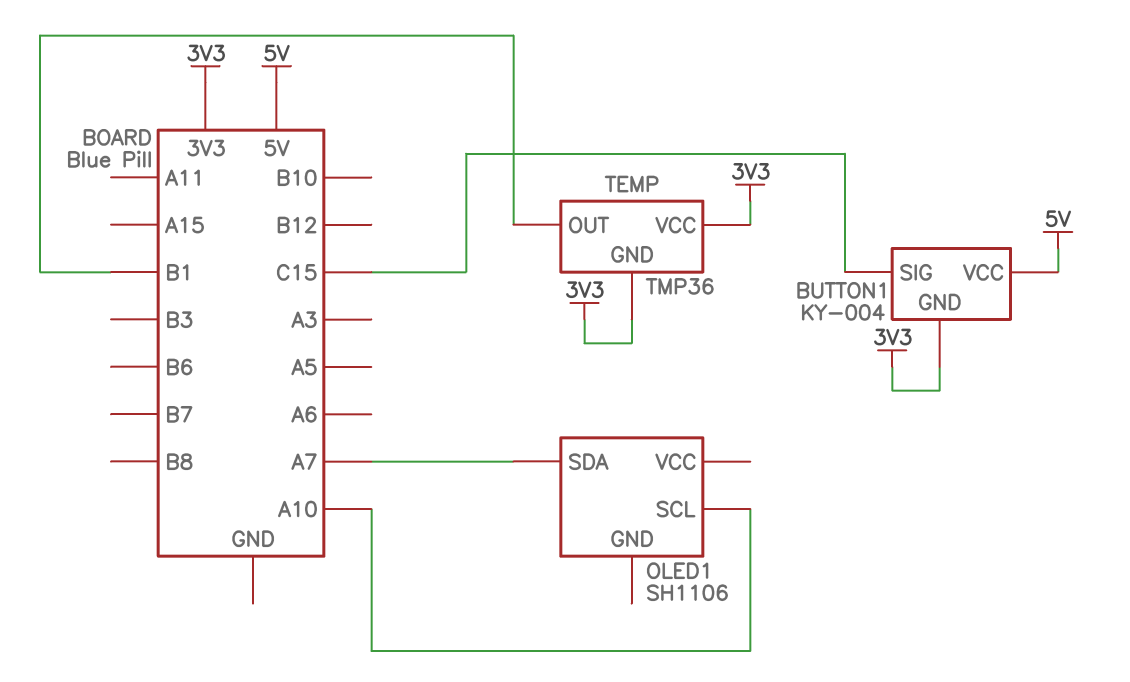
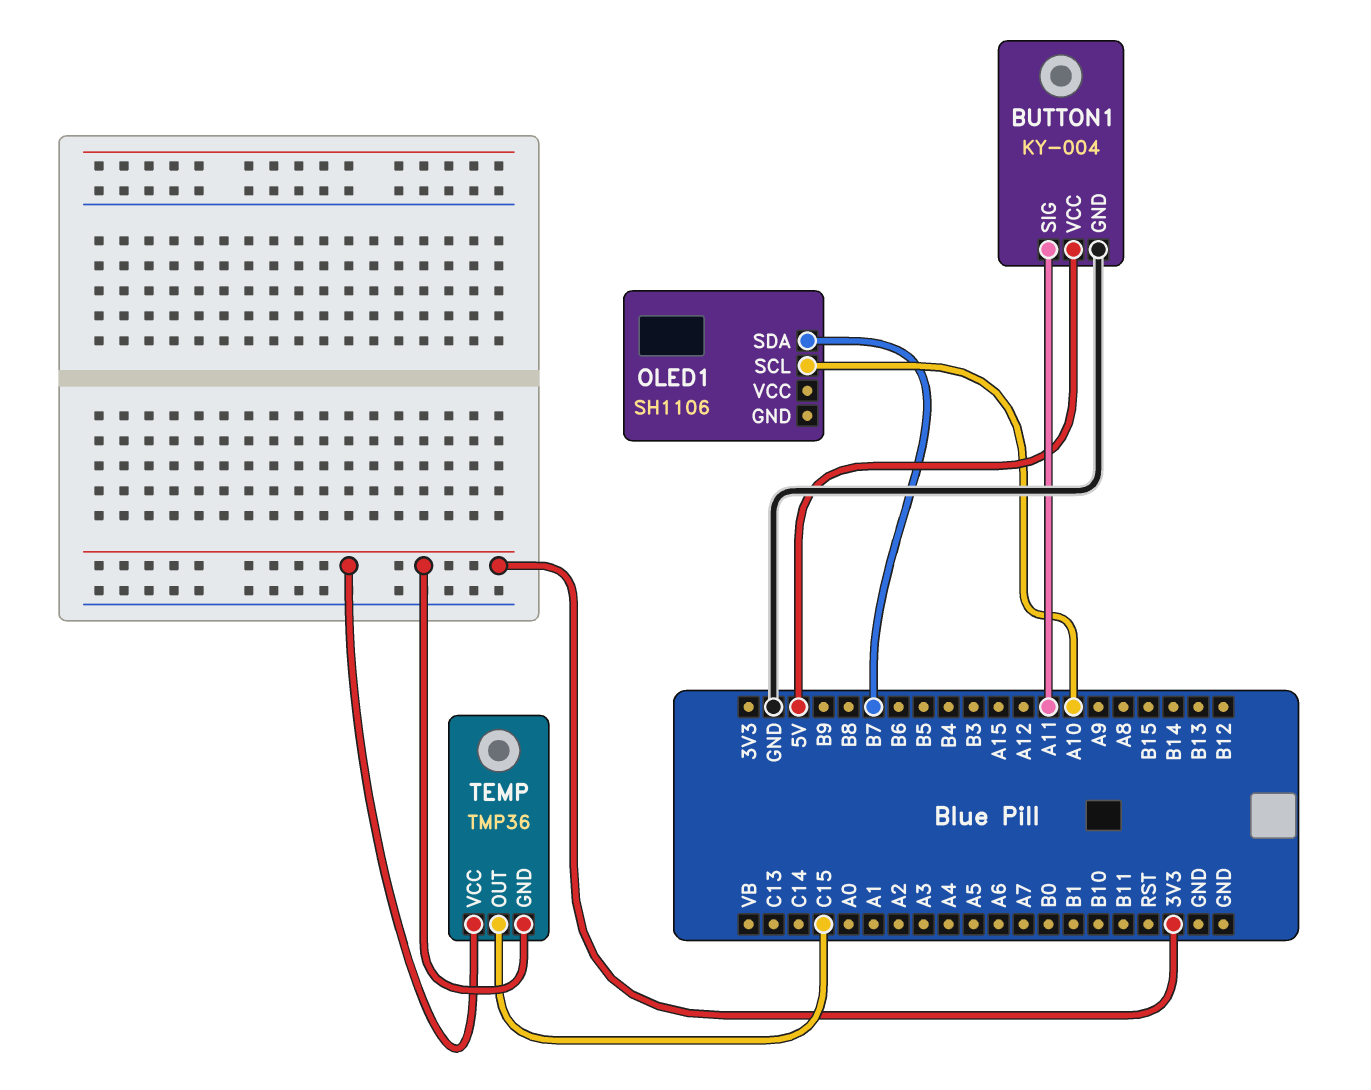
BUTTON1 pin GND: 3V3 -> GND
BUTTON1 pin SIG: C15 -> A11
OLED1 pin SDA: A7 -> B7
TEMP pin OUT: B1 -> C15

